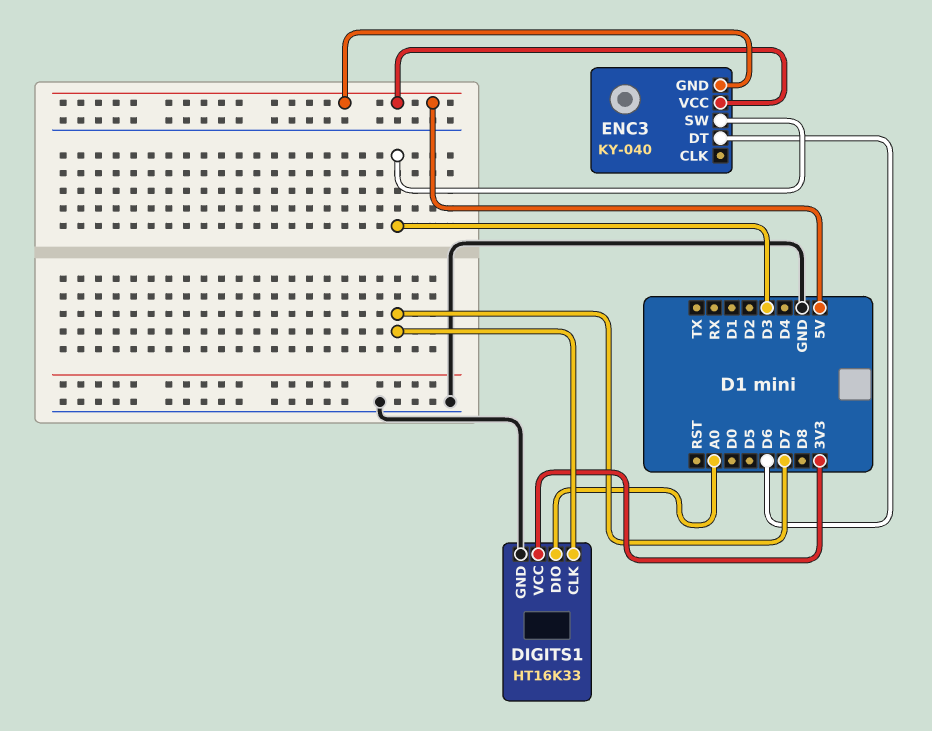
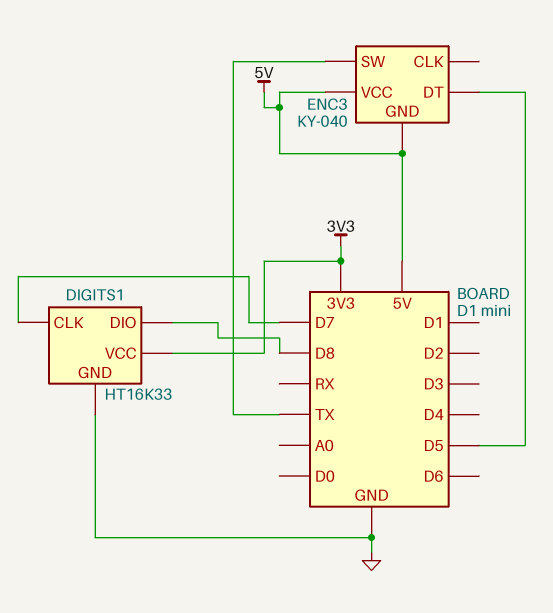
DIGITS1 pin DIO: A0 -> D8
ENC3 pin DT: D6 -> D5
ENC3 pin SW: D3 -> TX

